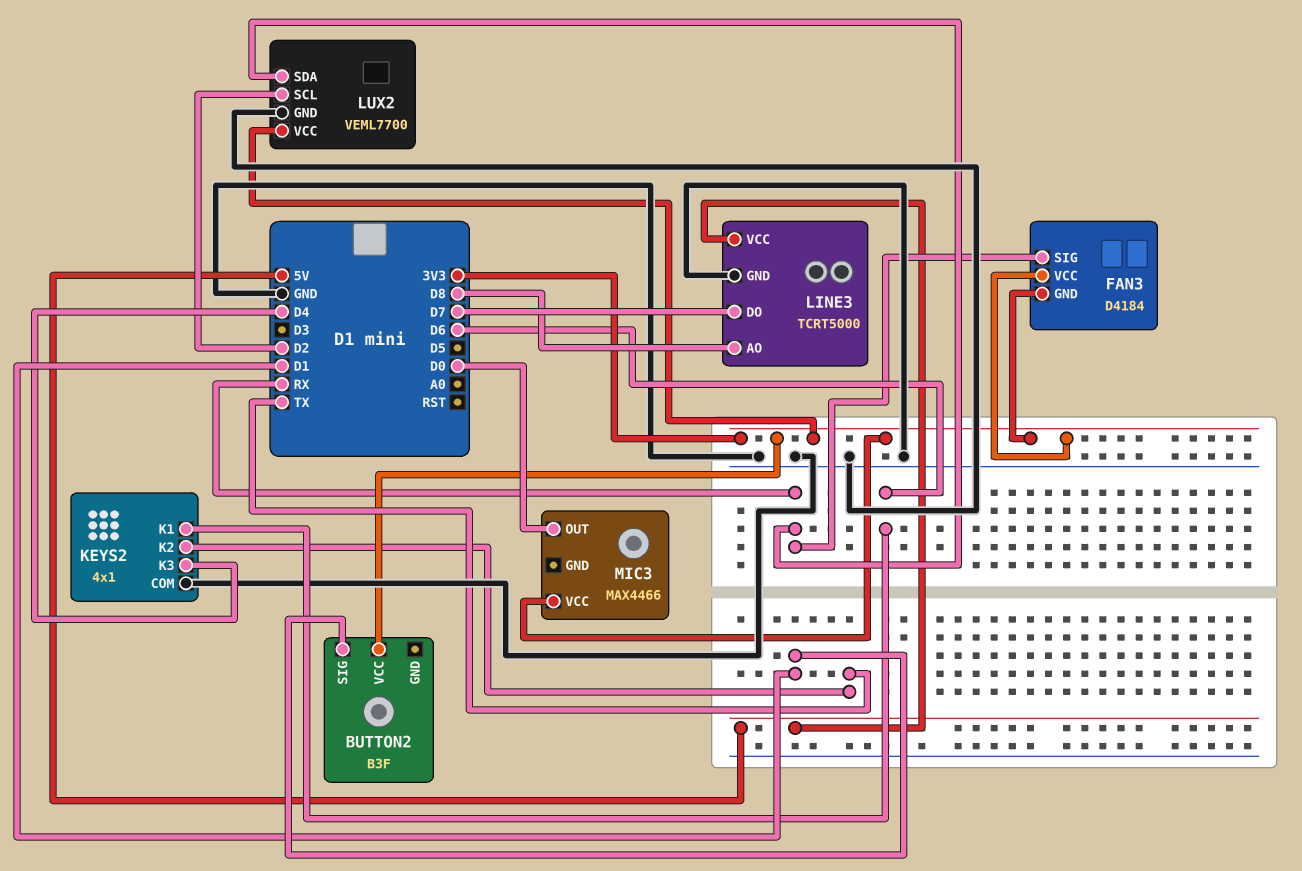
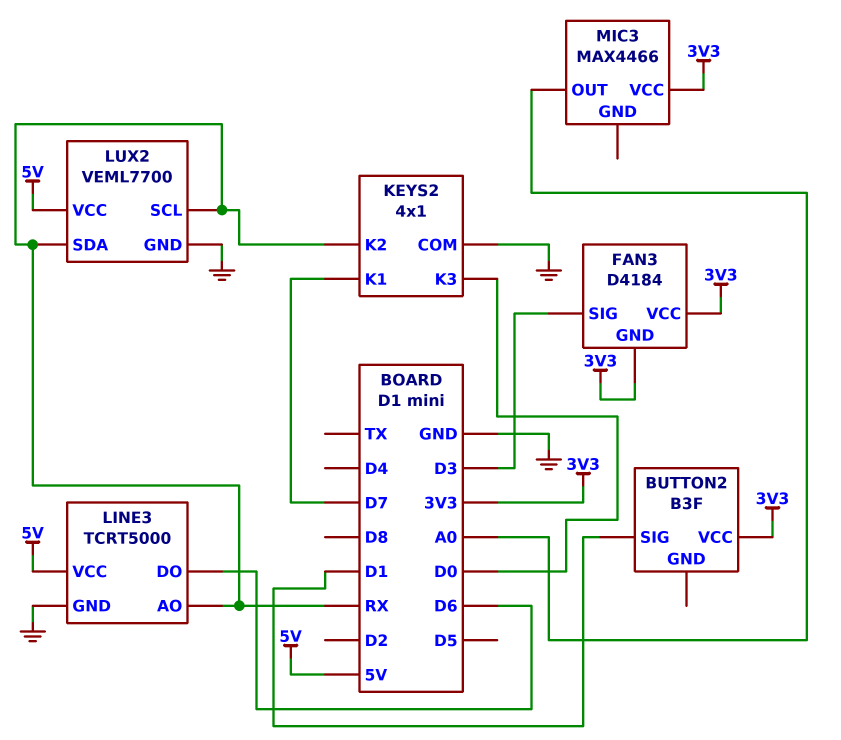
FAN3 pin SIG: RX -> D3
KEYS2 pin K1: D6 -> D7
KEYS2 pin K2: TX -> RX
KEYS2 pin K3: D4 -> D0
LINE3 pin AO: D8 -> RX
LINE3 pin DO: D7 -> D6
LUX2 pin SCL: D2 -> RX
LUX2 pin VCC: 3V3 -> 5V
MIC3 pin OUT: D0 -> A0

